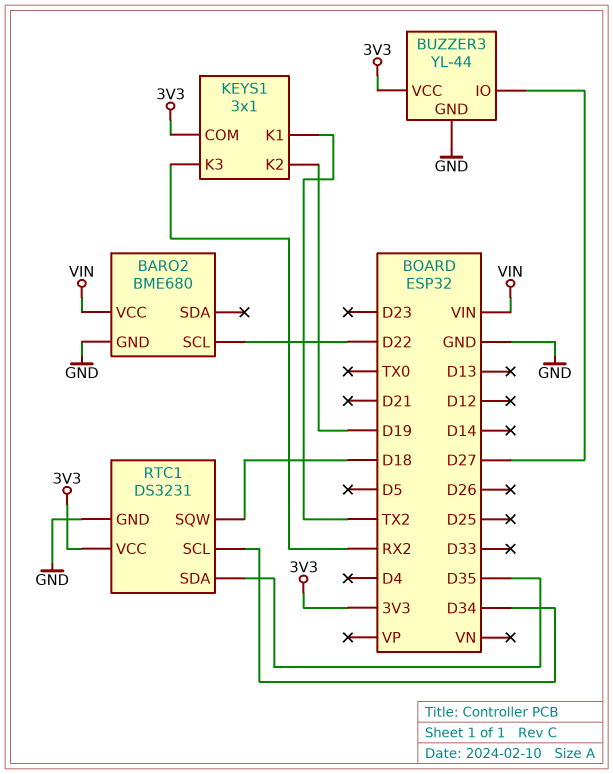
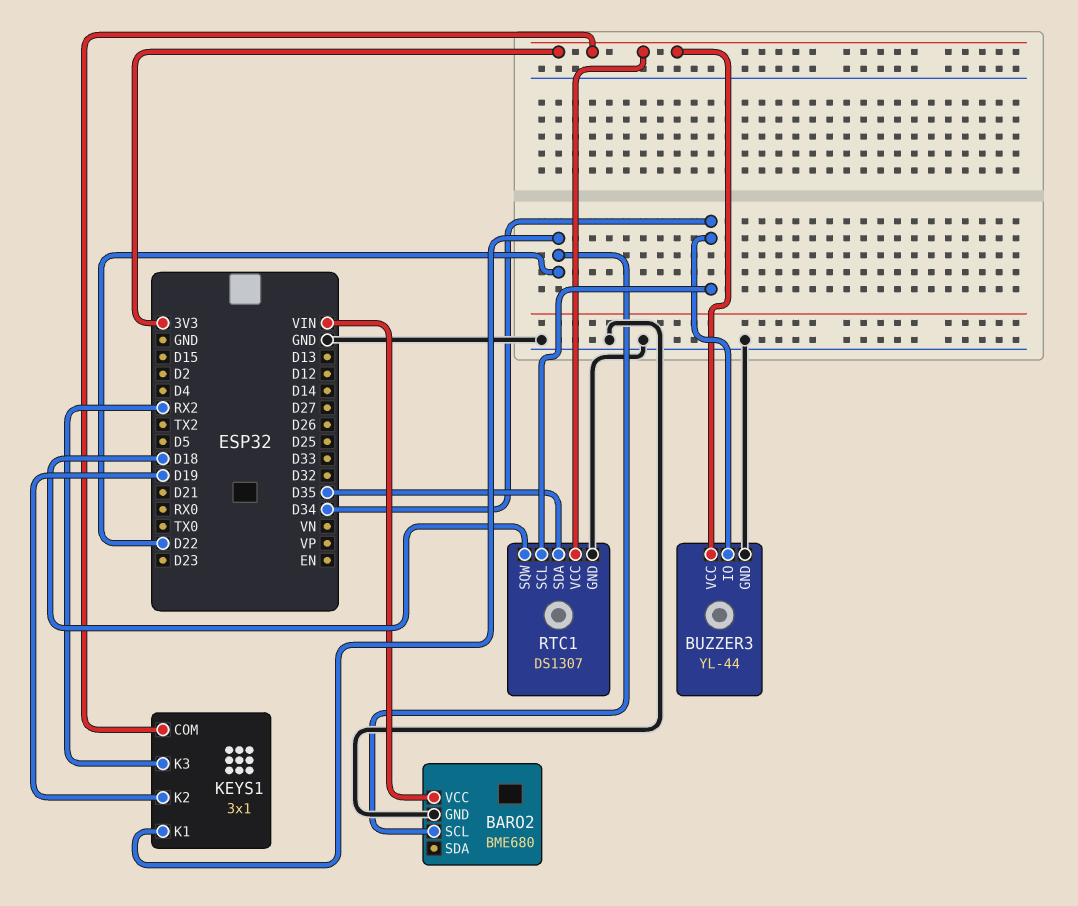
BUZZER3 pin IO: D27 -> D34
KEYS1 pin K1: TX2 -> D22
RTC1: DS3231 -> DS1307

